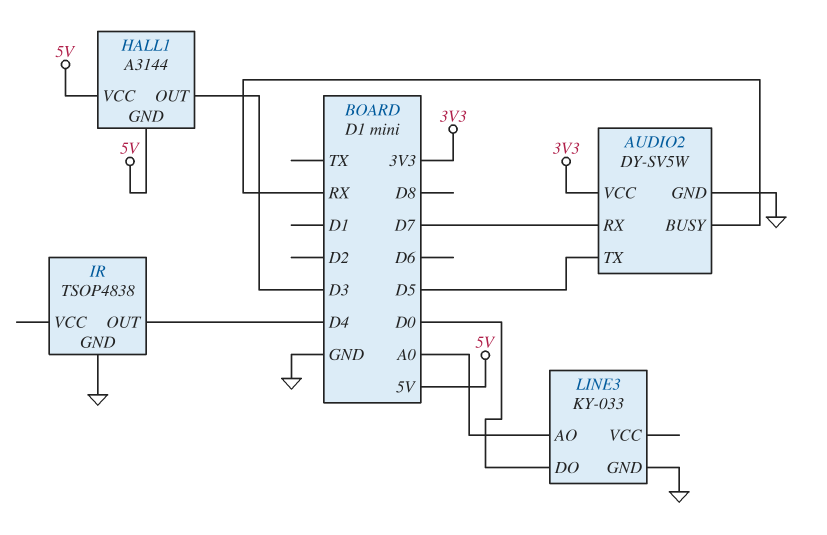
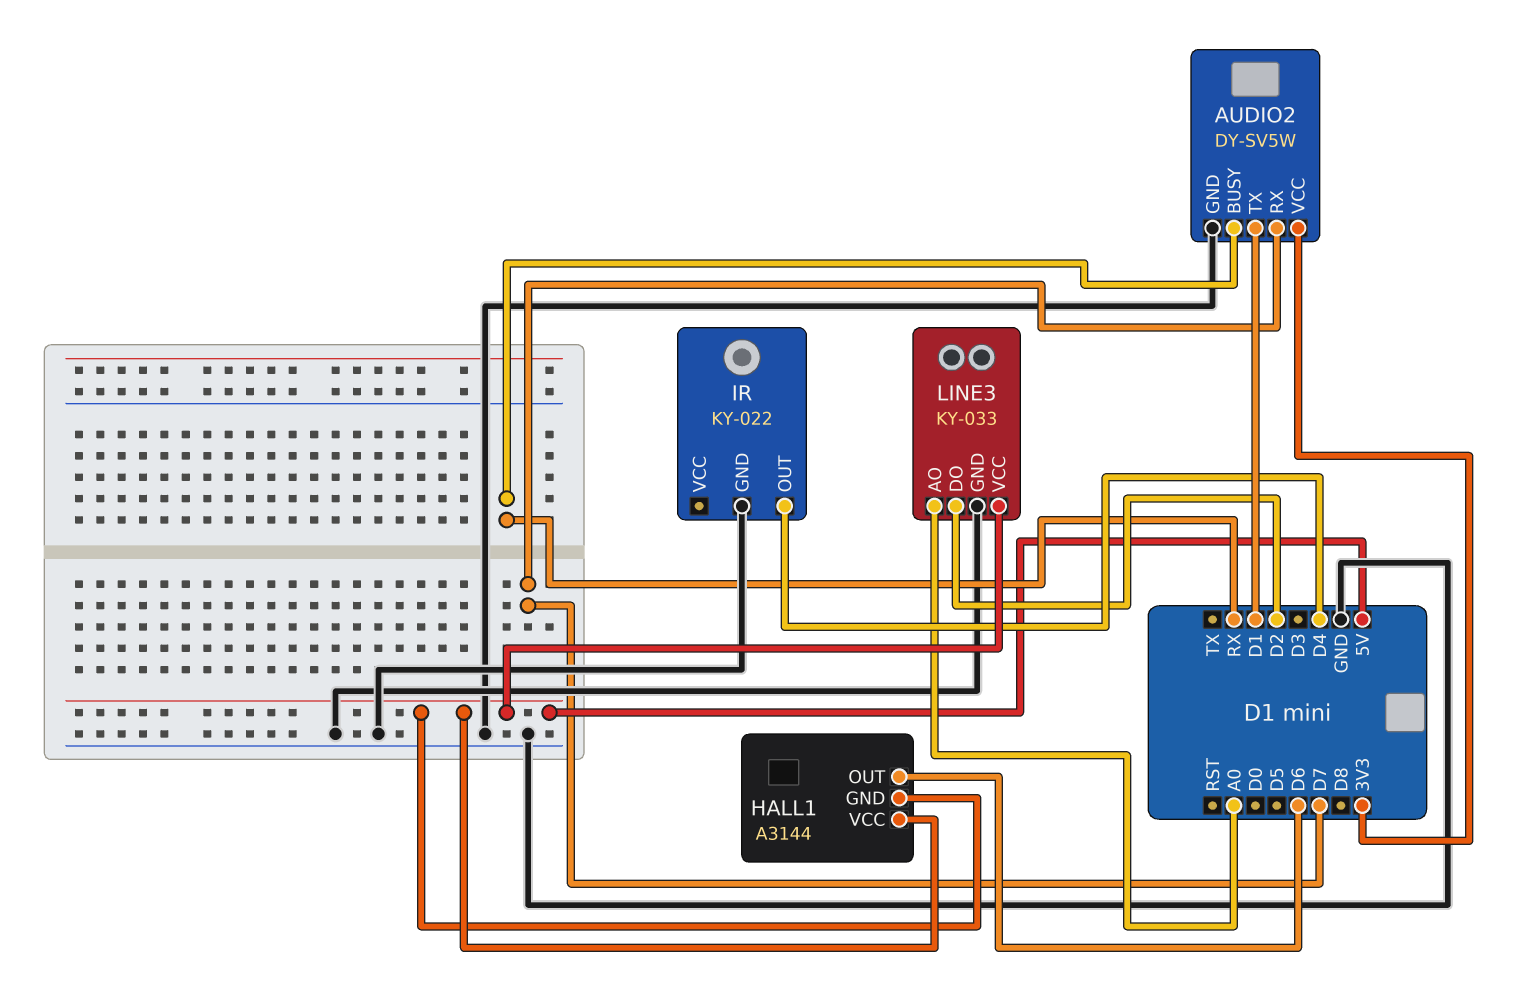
AUDIO2 pin TX: D5 -> D1
HALL1 pin OUT: D3 -> D6
IR: TSOP4838 -> KY-022
LINE3 pin DO: D0 -> D2
LINE3 pin VCC: none -> 5V

